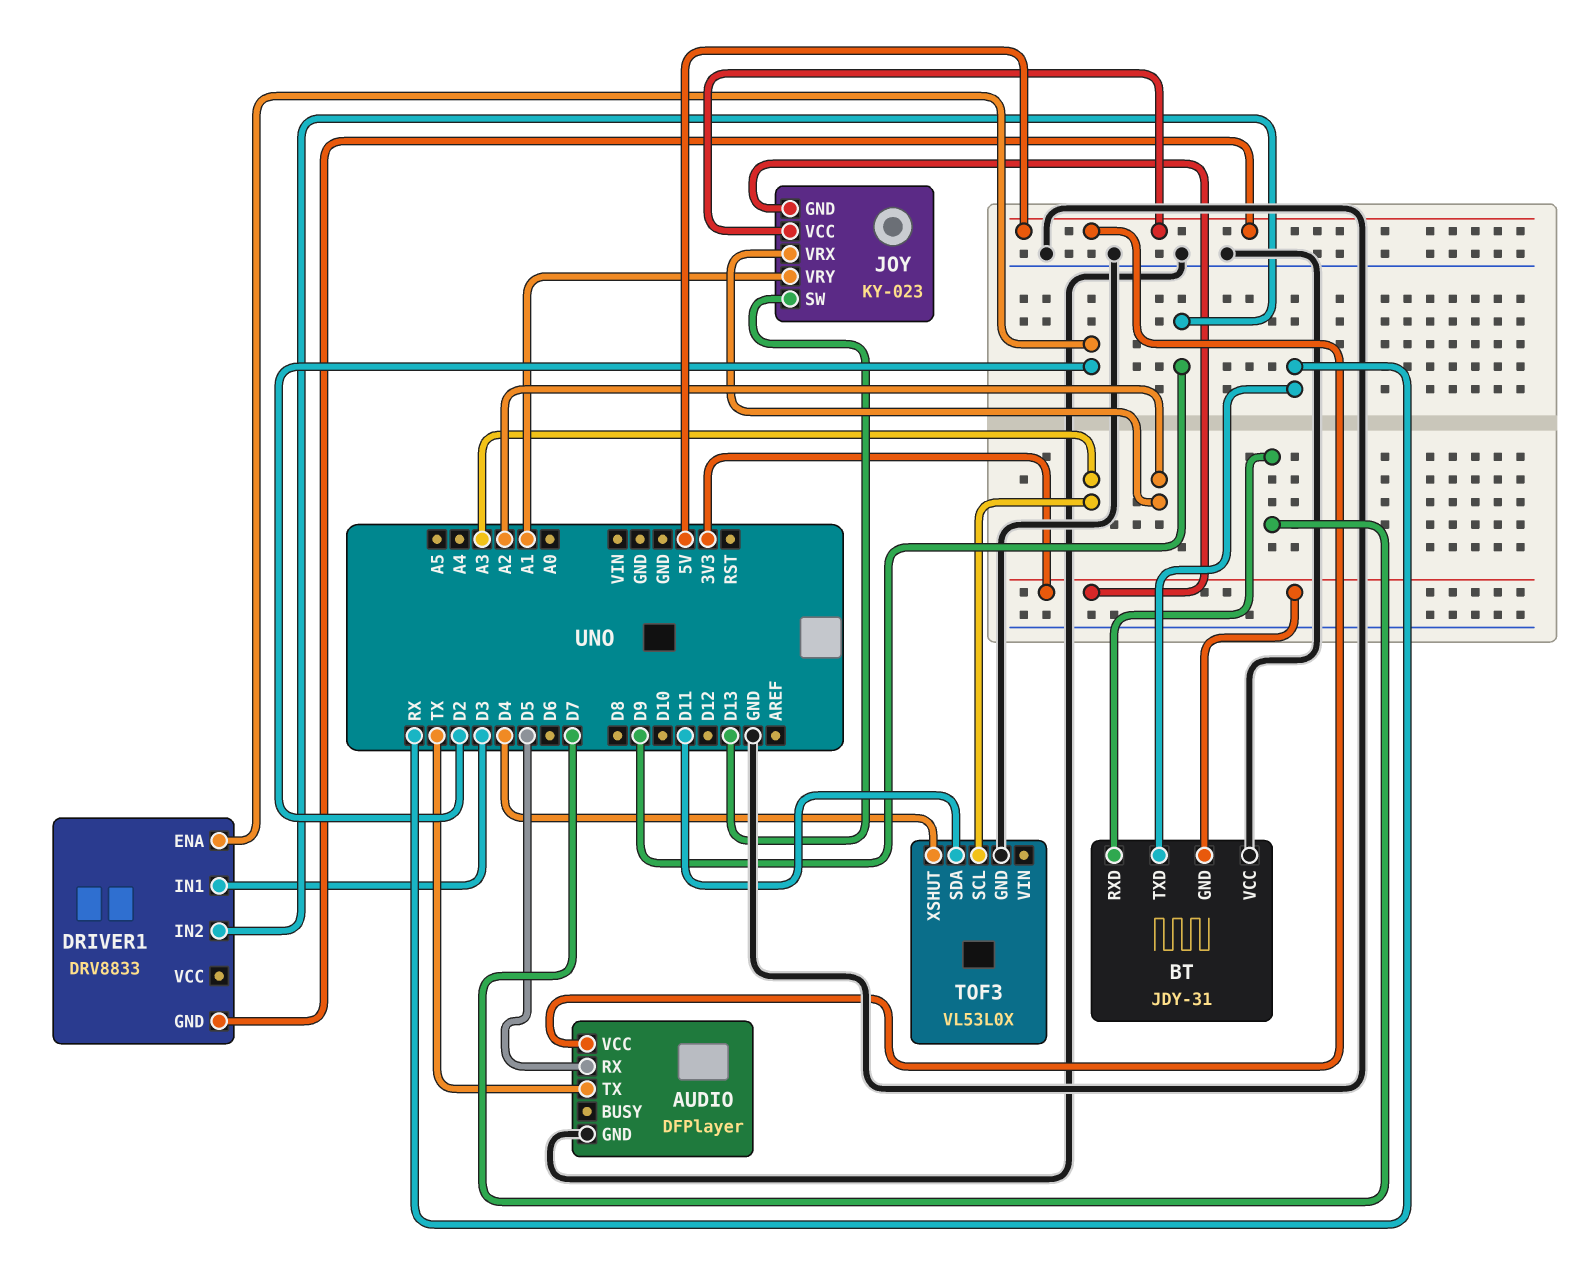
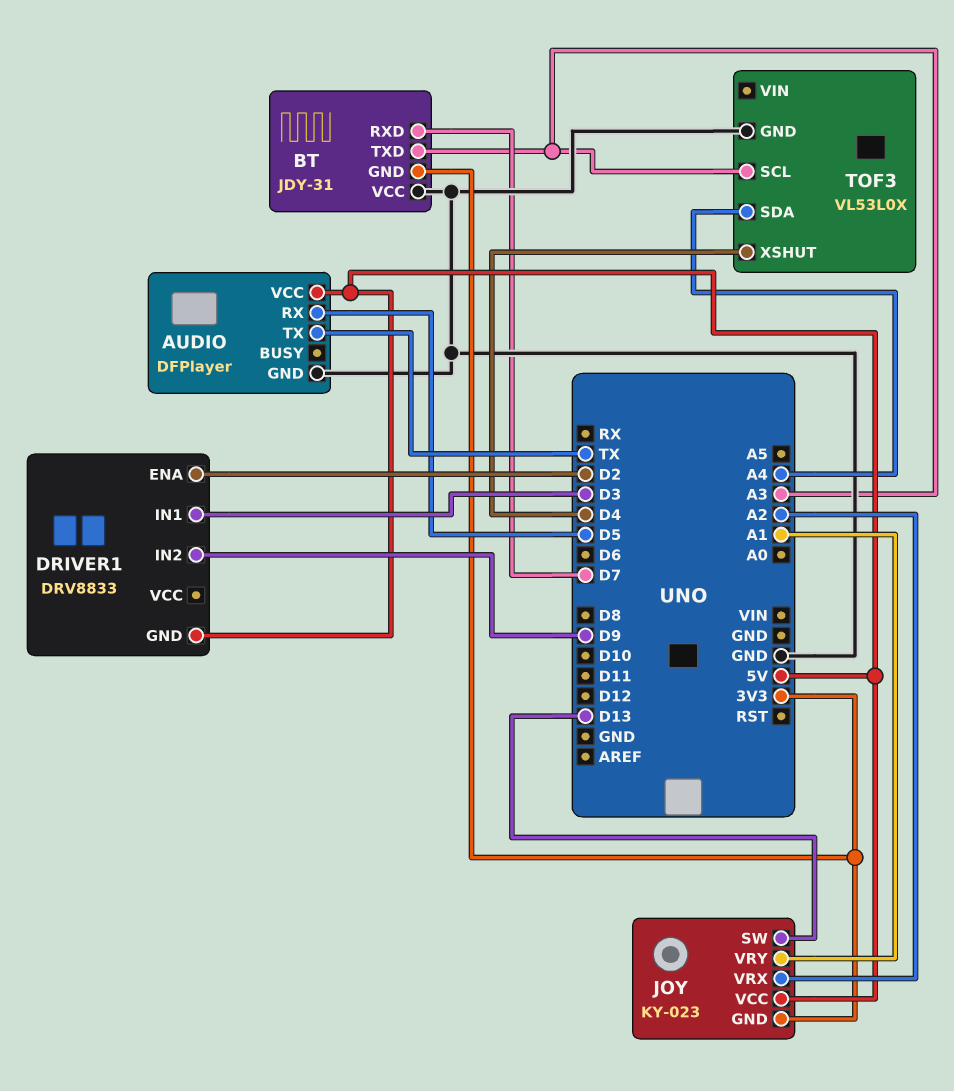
BT pin TXD: RX -> A3
TOF3 pin SDA: D11 -> A4

